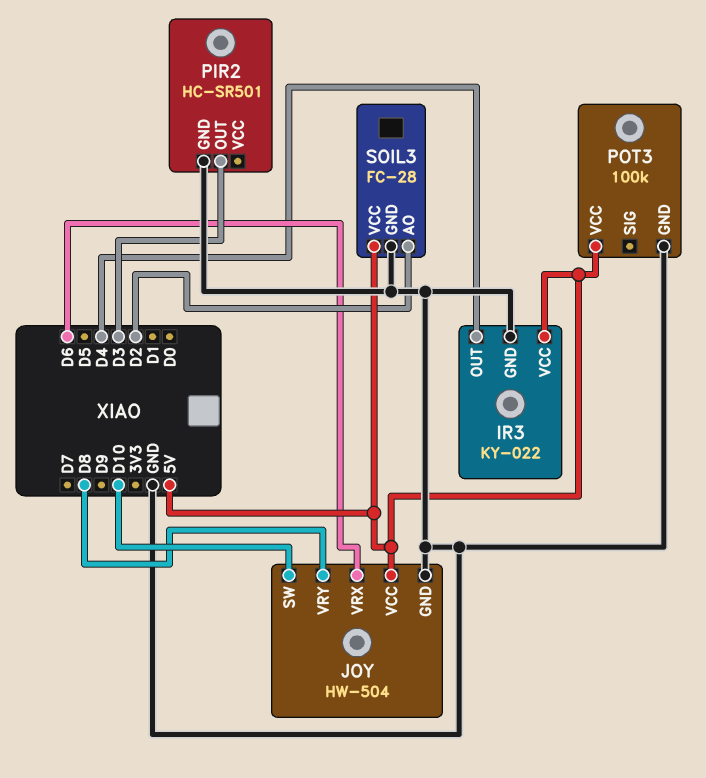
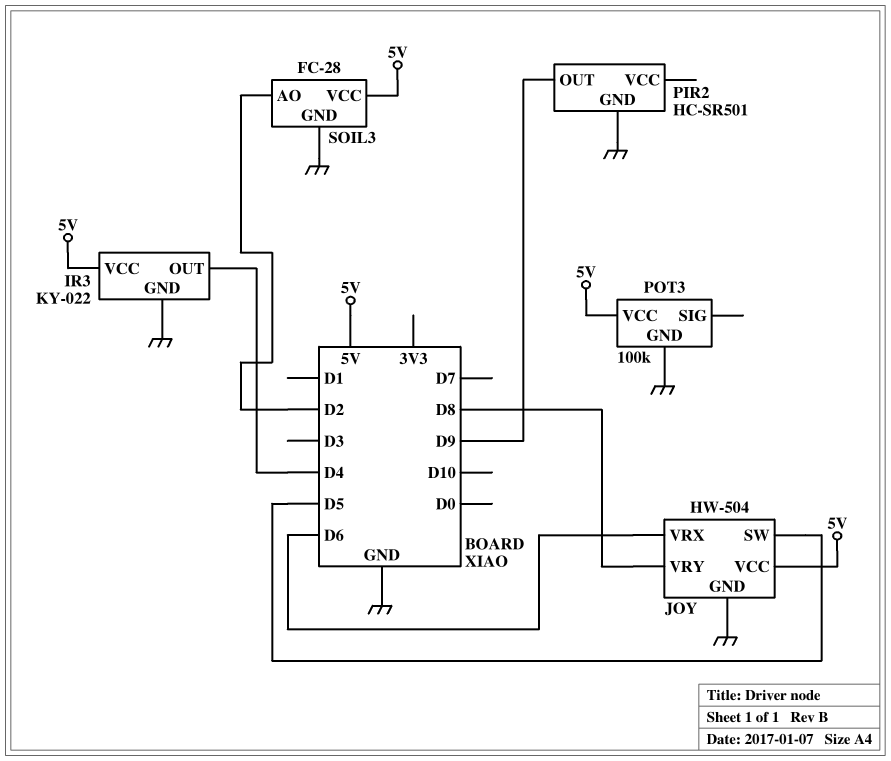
JOY pin SW: D10 -> D5
PIR2 pin OUT: D3 -> D9

